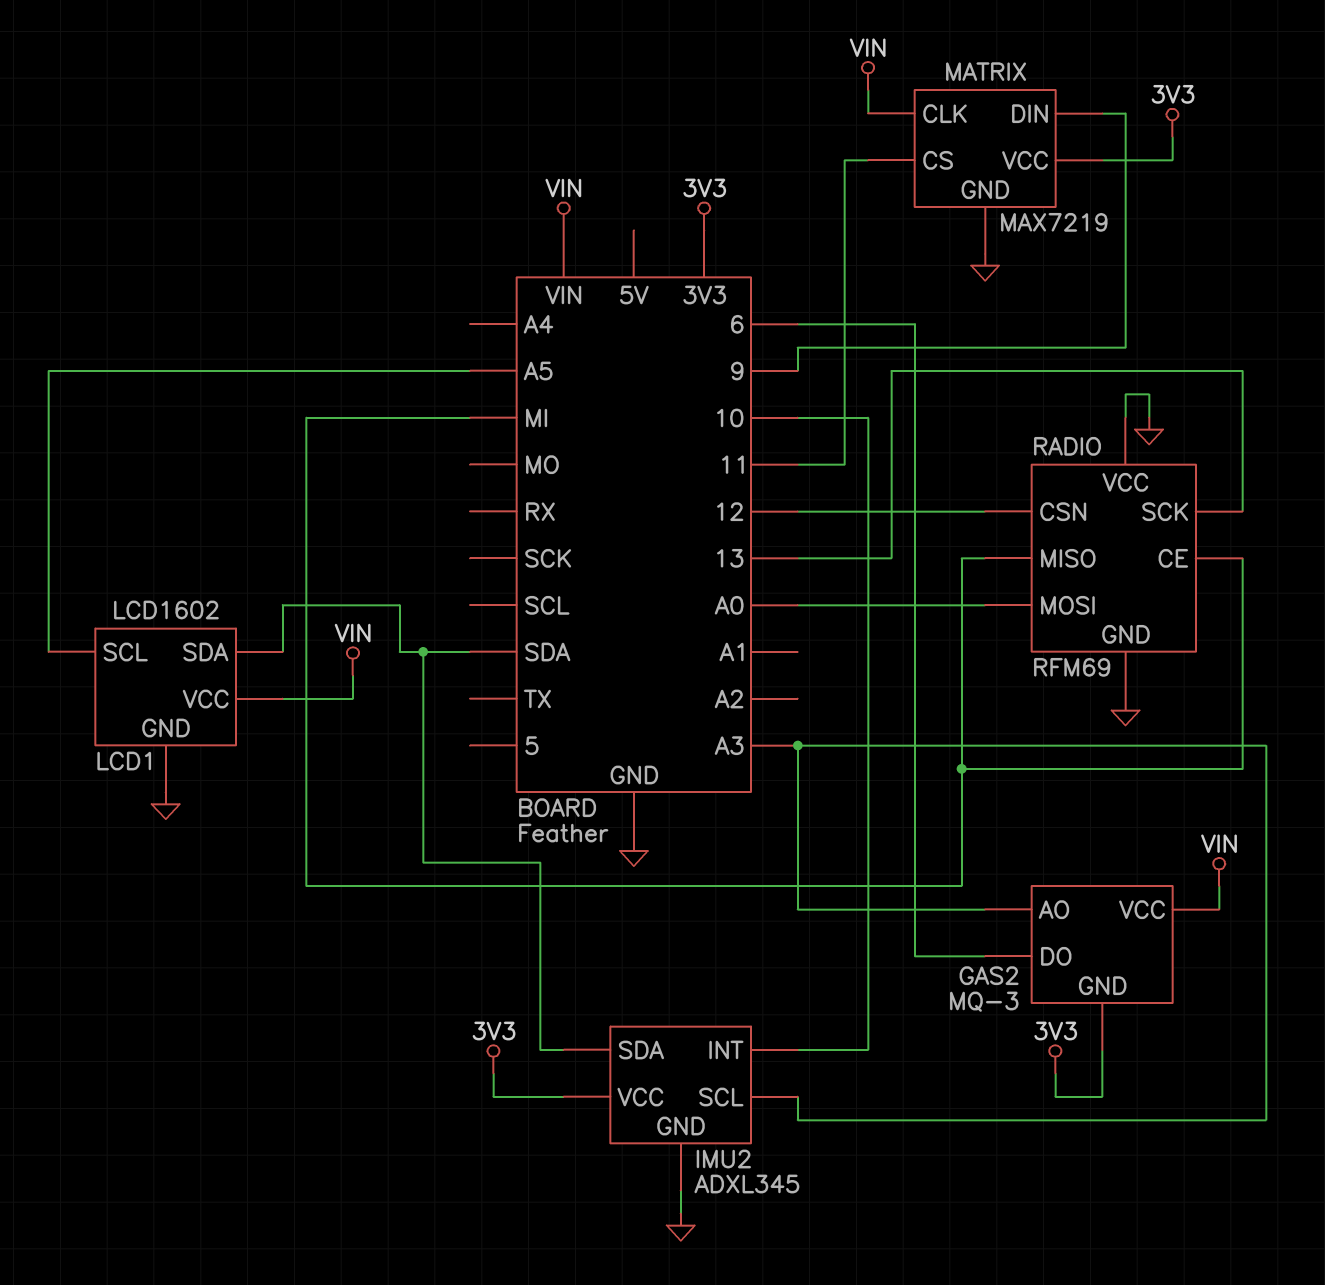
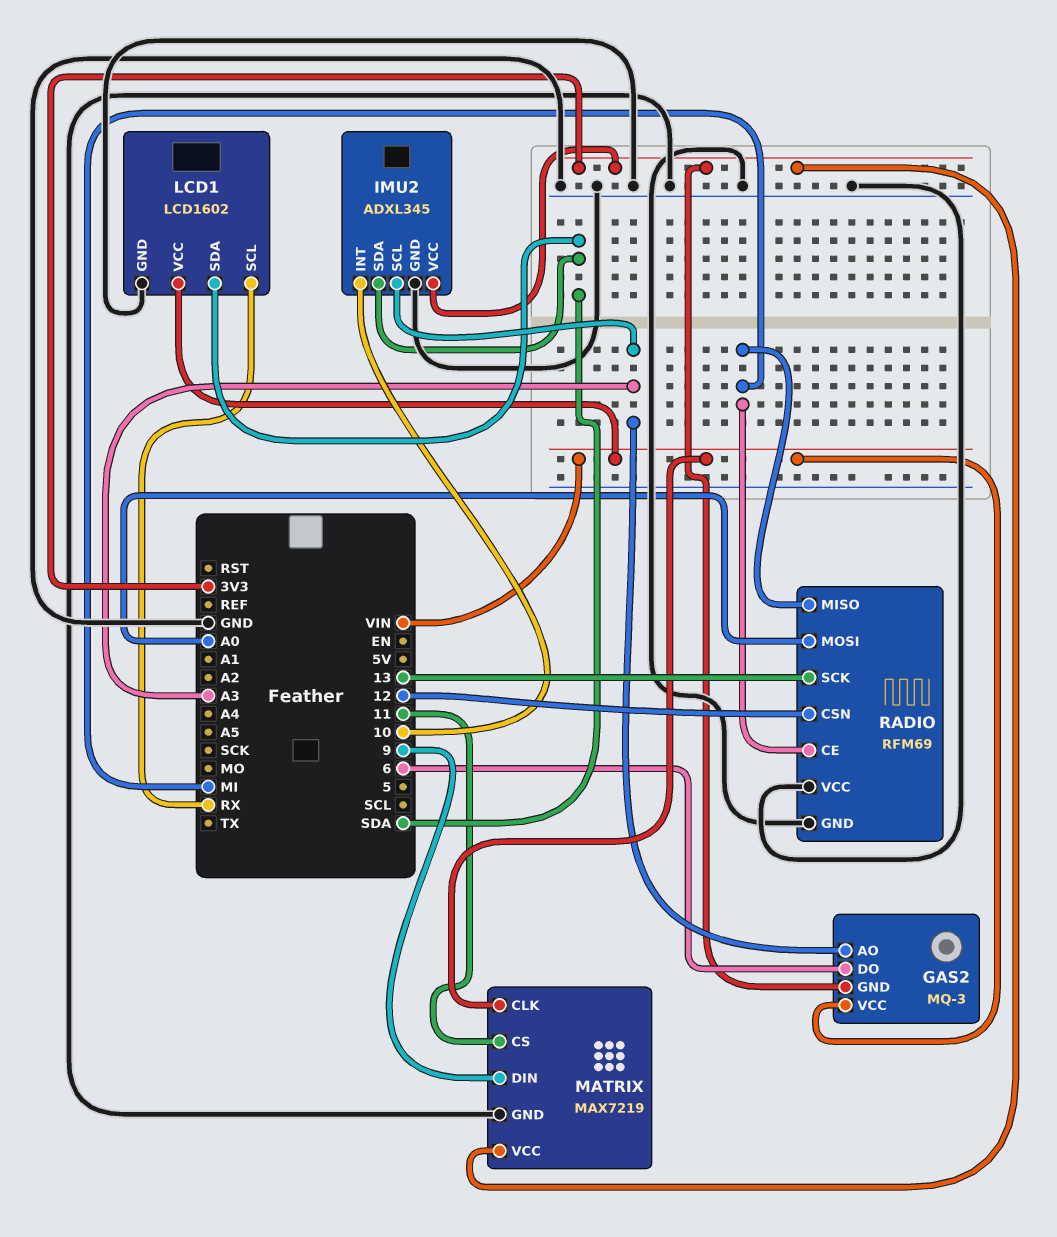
LCD1 pin SCL: A5 -> RX

